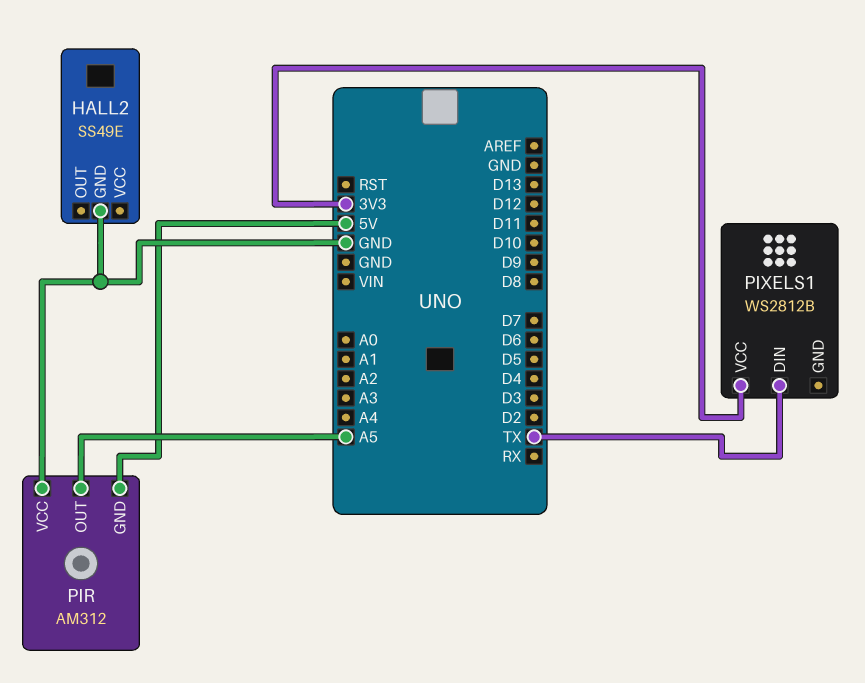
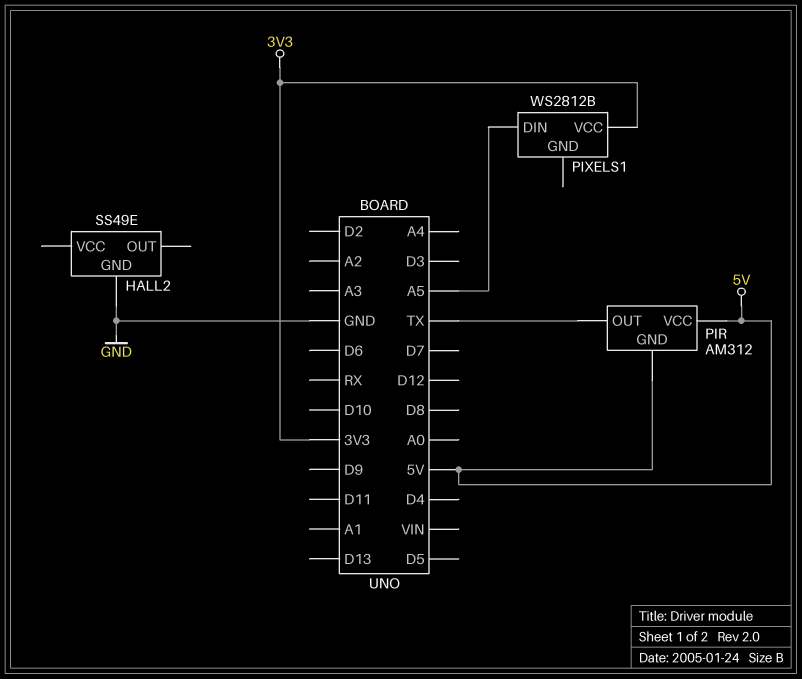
PIR pin OUT: A5 -> TX
PIR pin VCC: GND -> 5V
PIXELS1 pin DIN: TX -> A5

